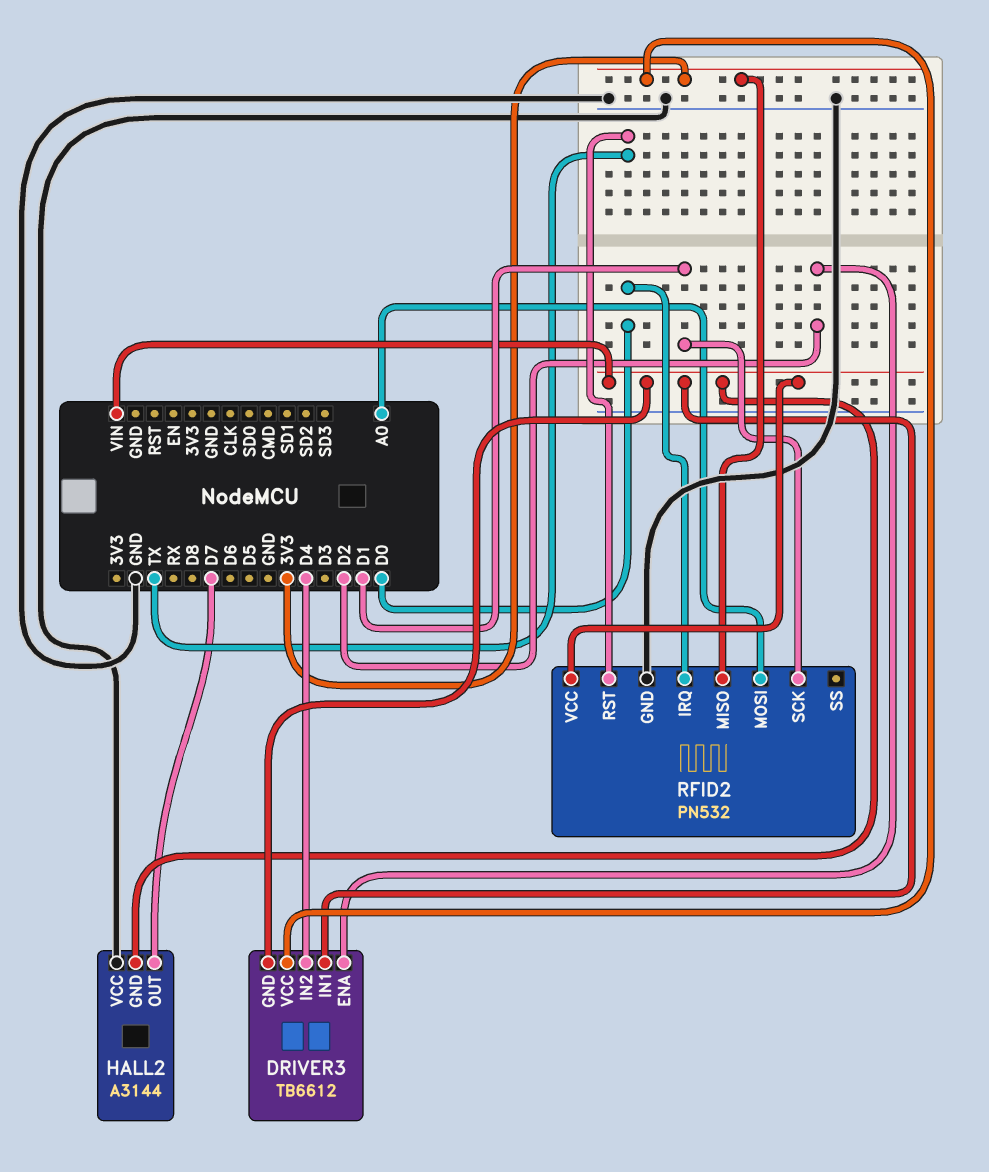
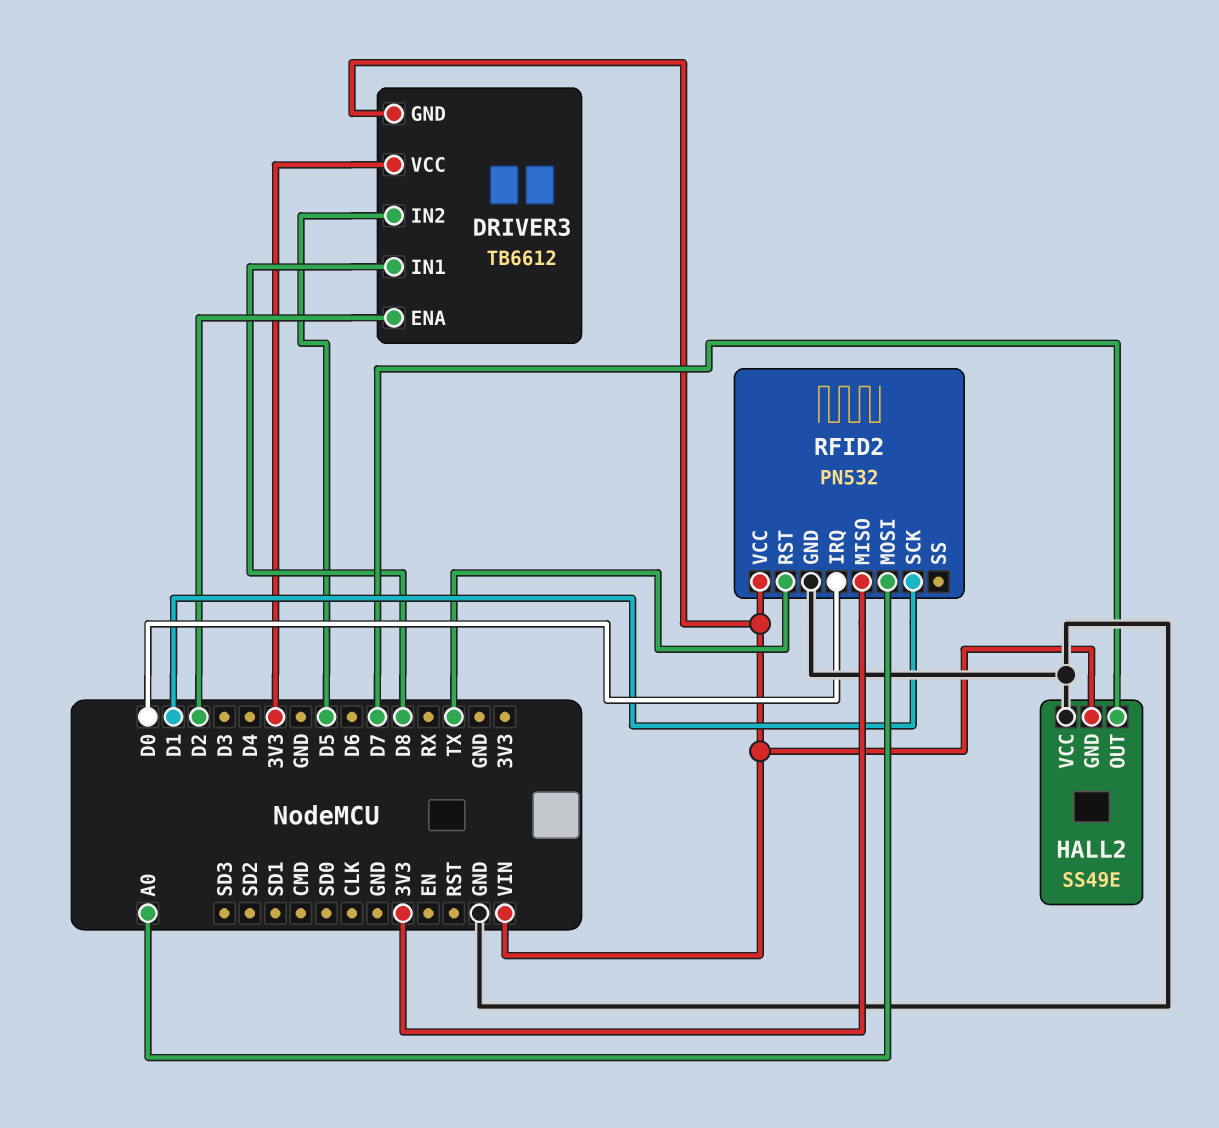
DRIVER3 pin IN1: VIN -> D8
DRIVER3 pin IN2: D4 -> D5
HALL2: A3144 -> SS49E

